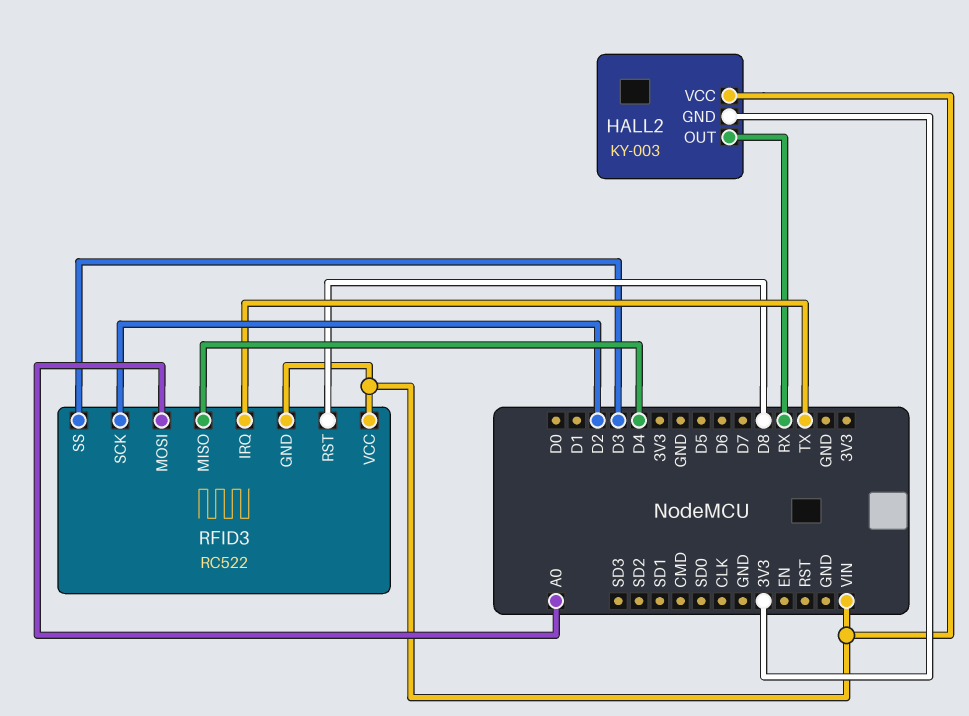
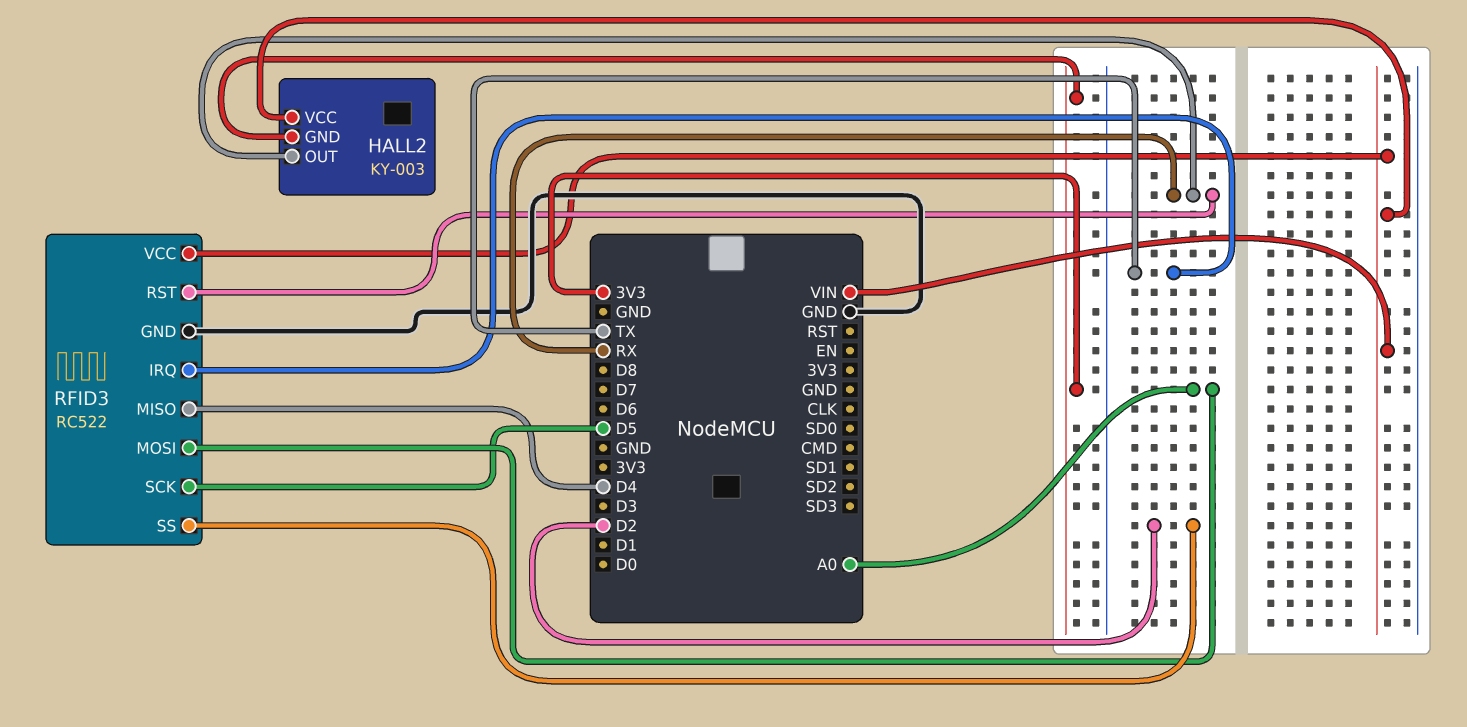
RFID3 pin GND: VIN -> GND
RFID3 pin RST: D8 -> RX
RFID3 pin SCK: D2 -> D5
RFID3 pin SS: D3 -> D2

